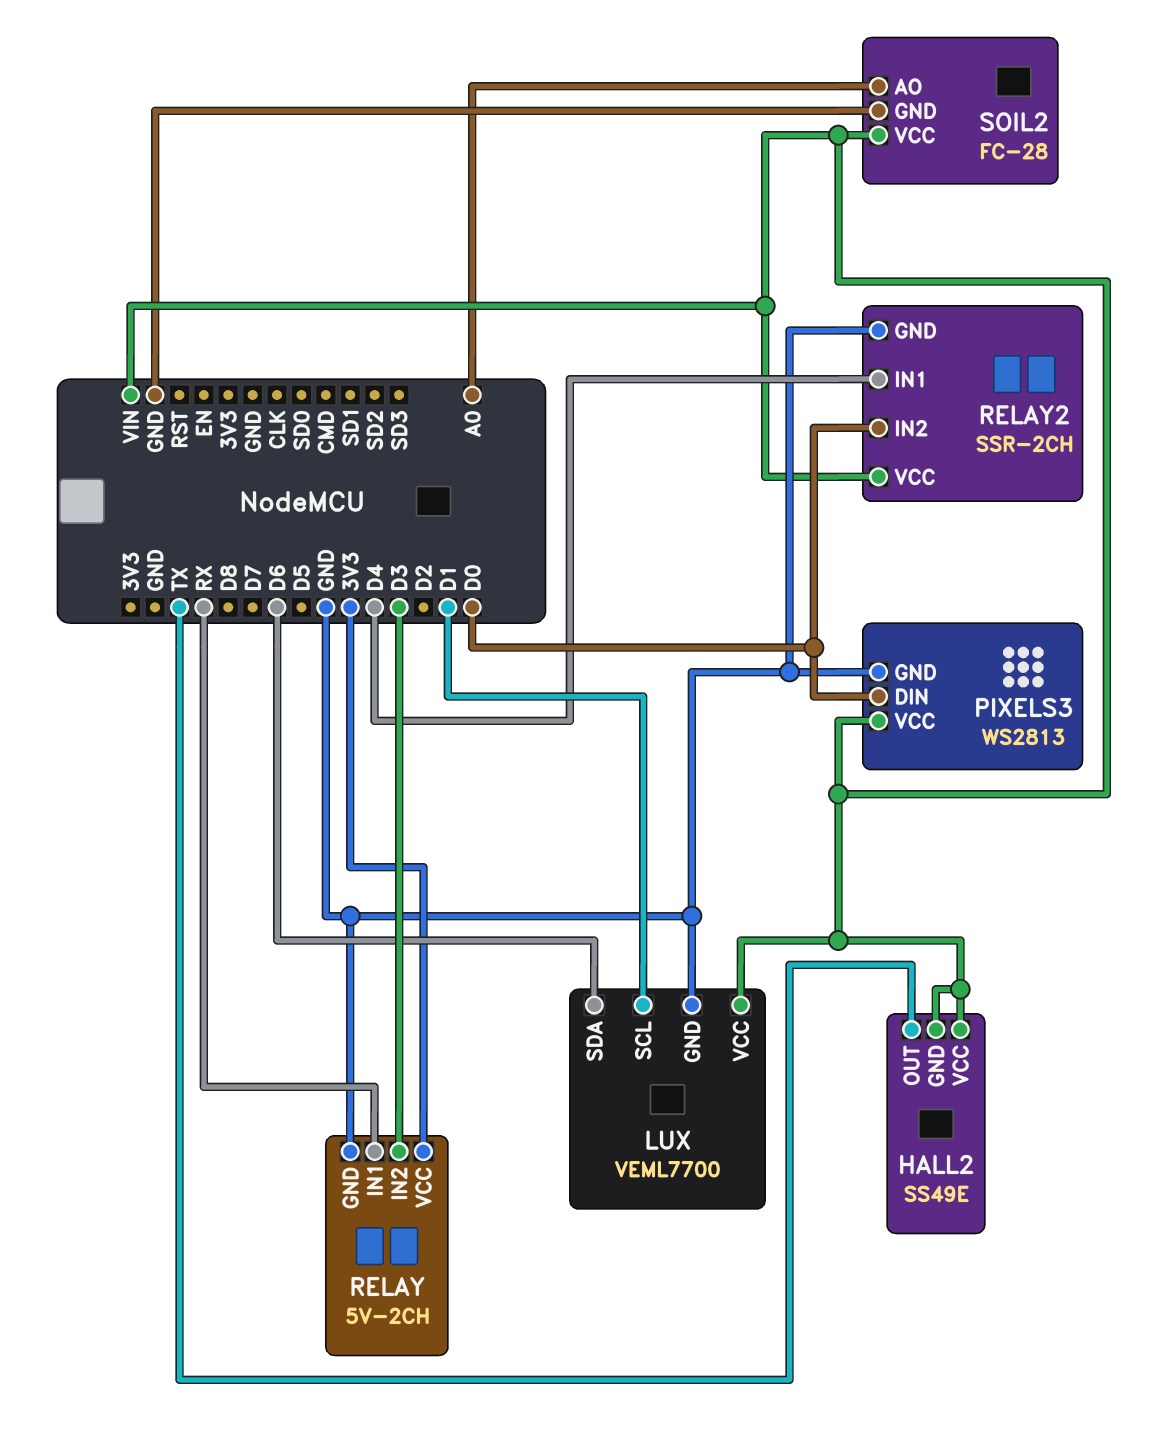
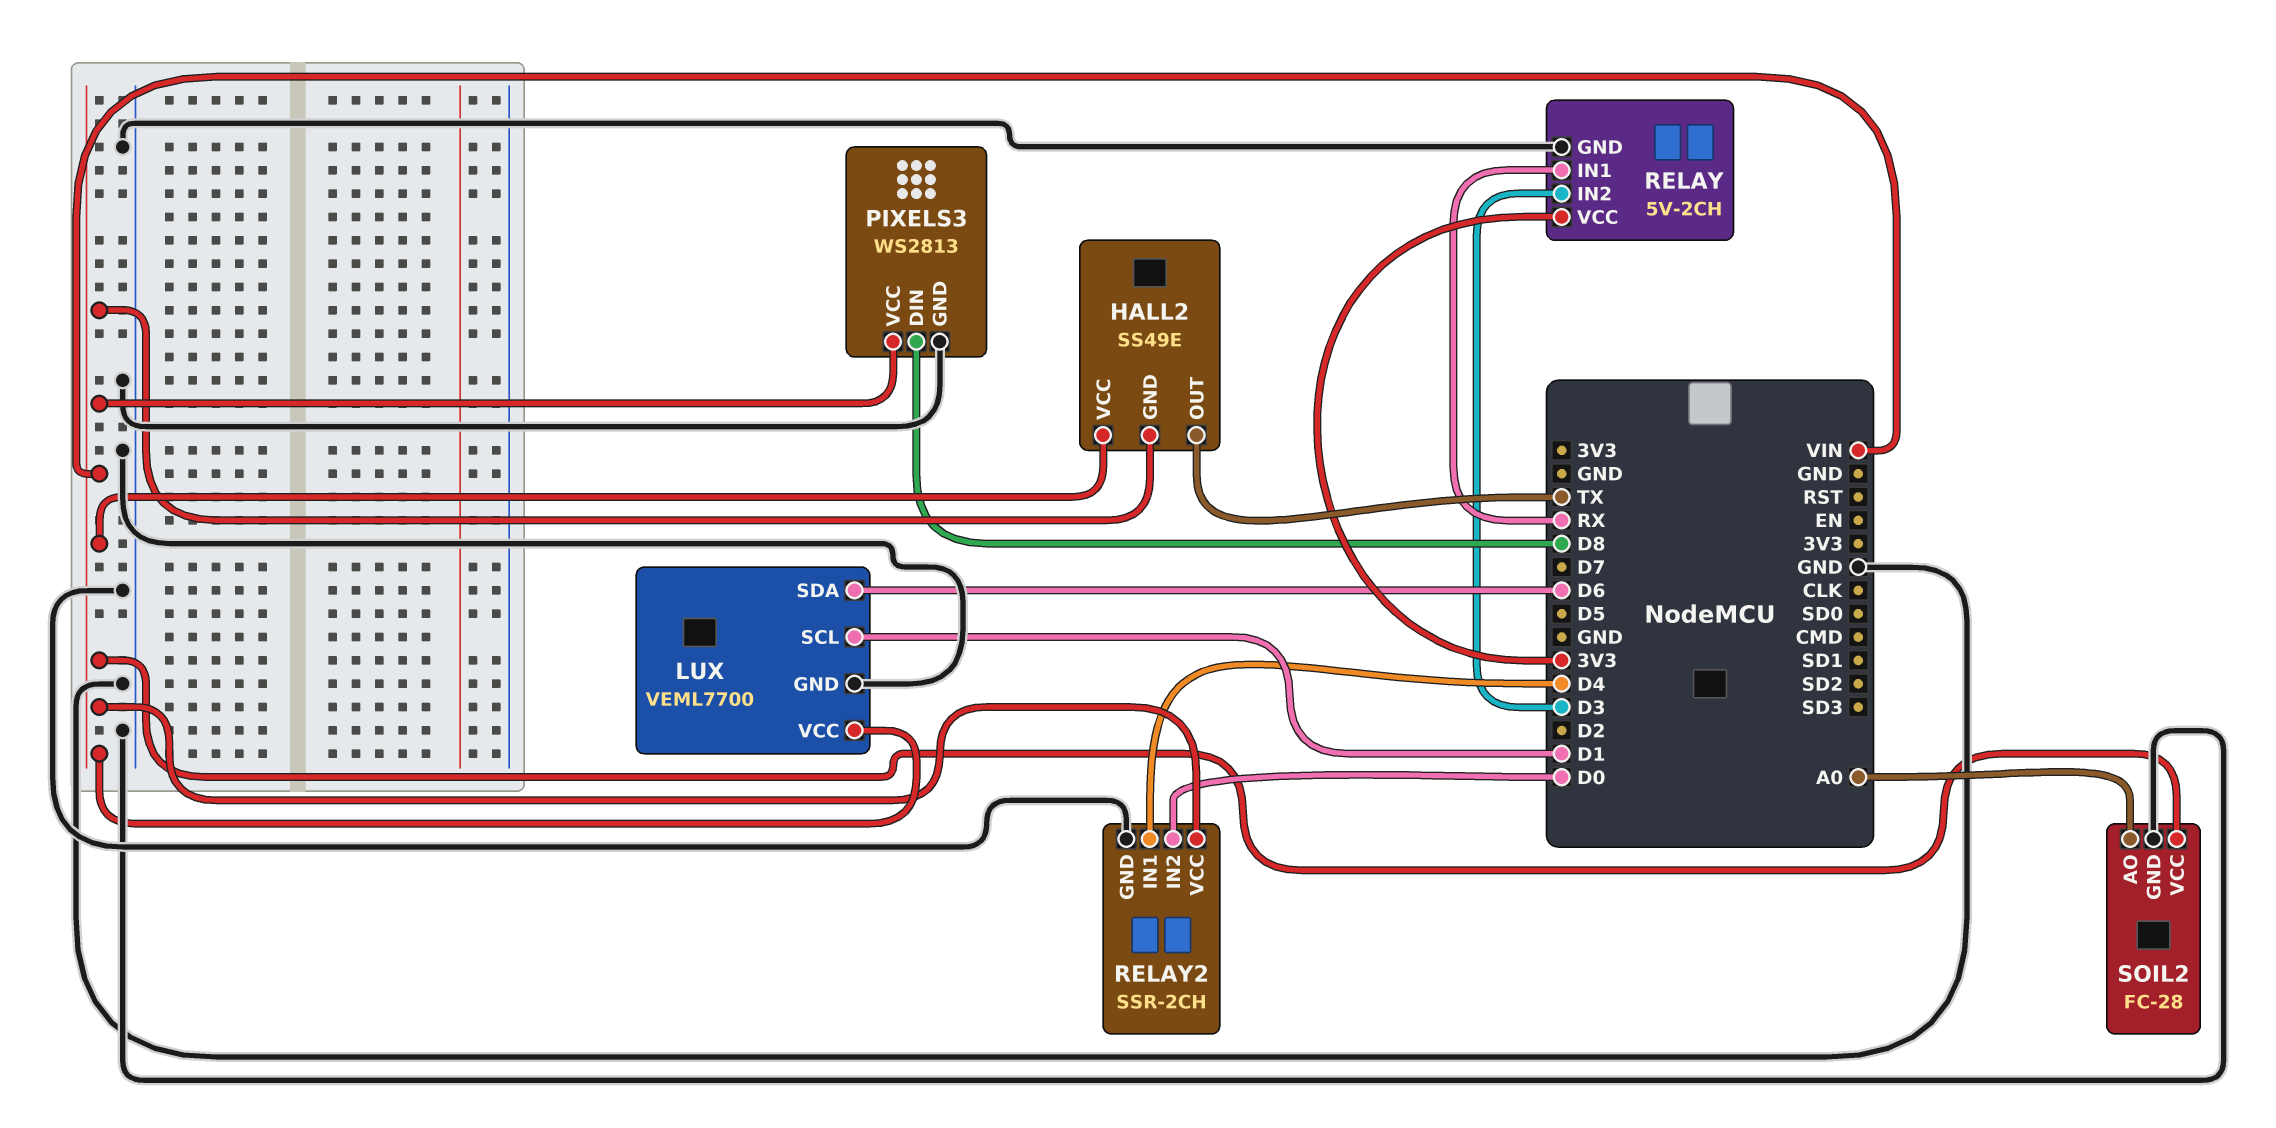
PIXELS3 pin DIN: D0 -> D8

